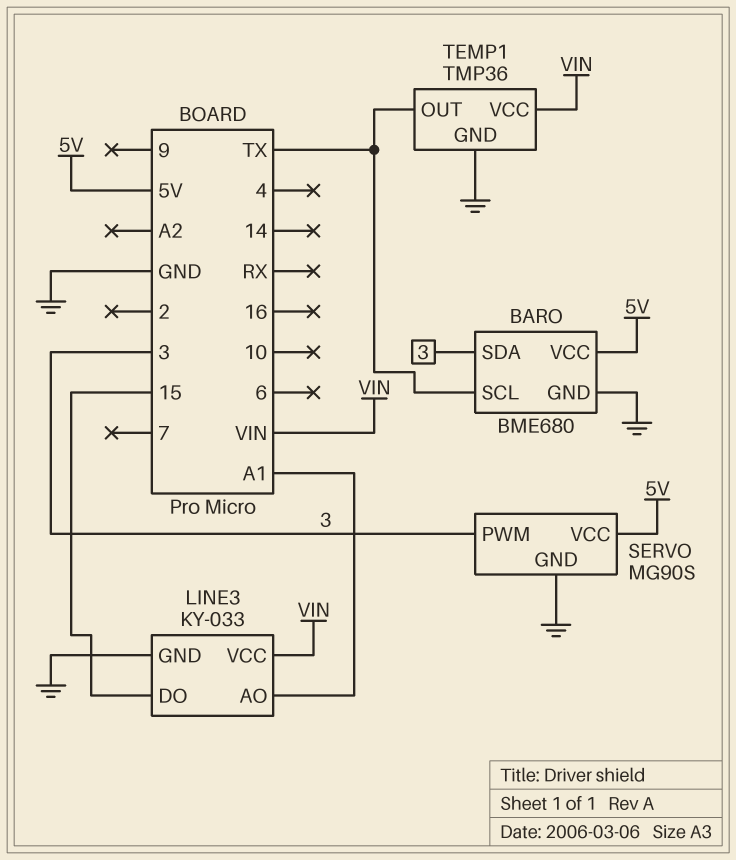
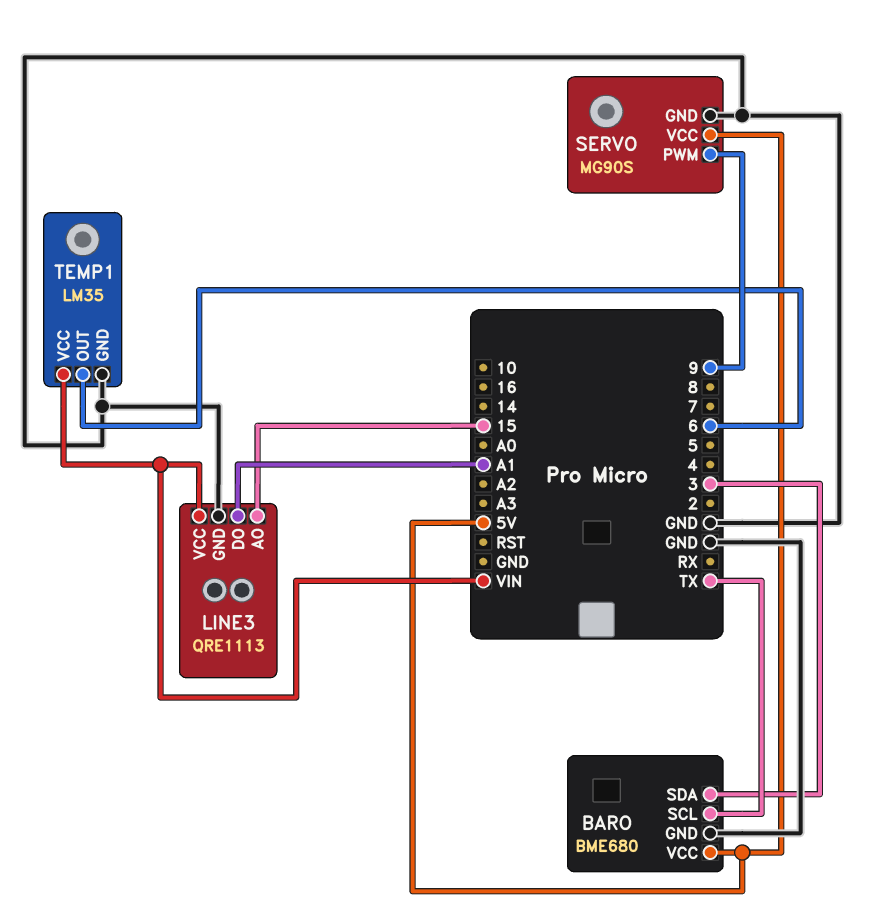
LINE3: KY-033 -> QRE1113
LINE3 pin AO: A1 -> 15
LINE3 pin DO: 15 -> A1
SERVO pin PWM: 3 -> 9
TEMP1: TMP36 -> LM35
TEMP1 pin OUT: TX -> 6

